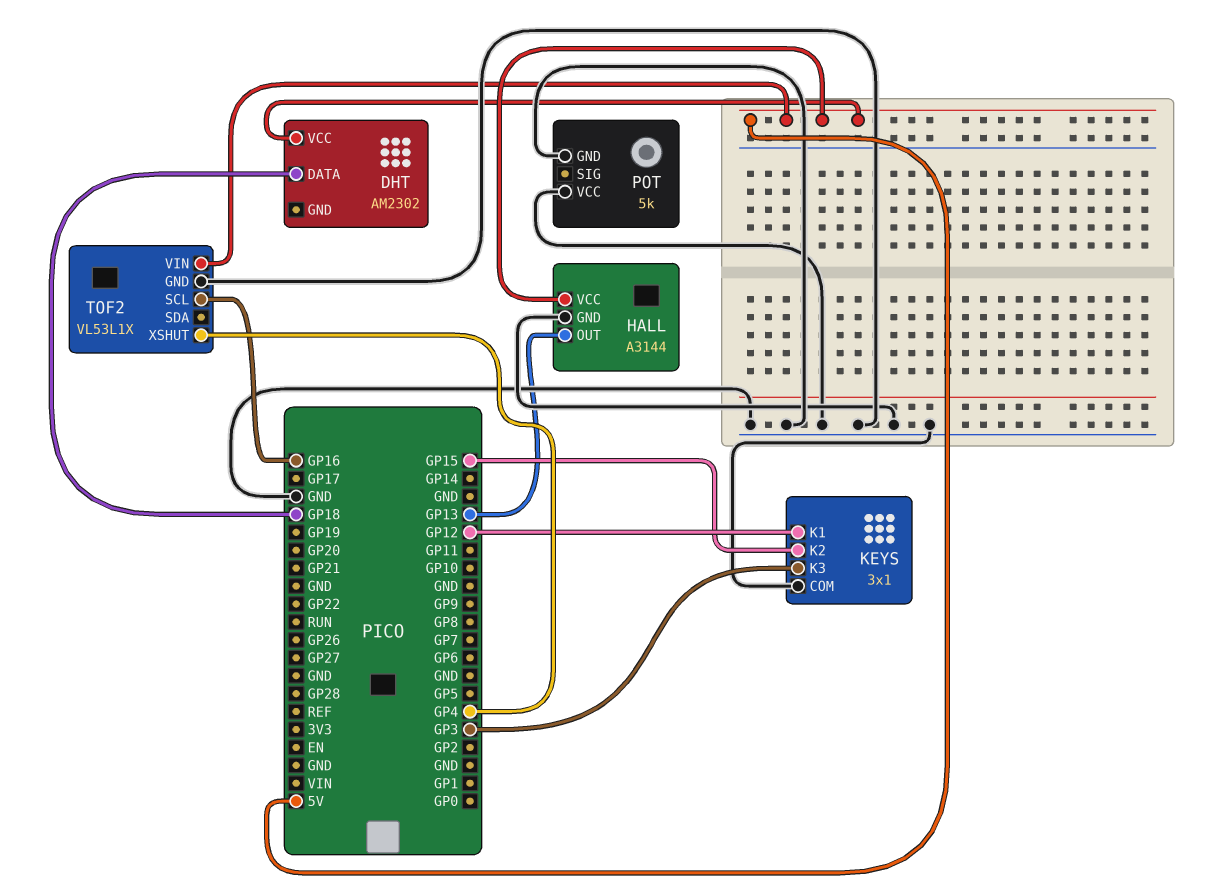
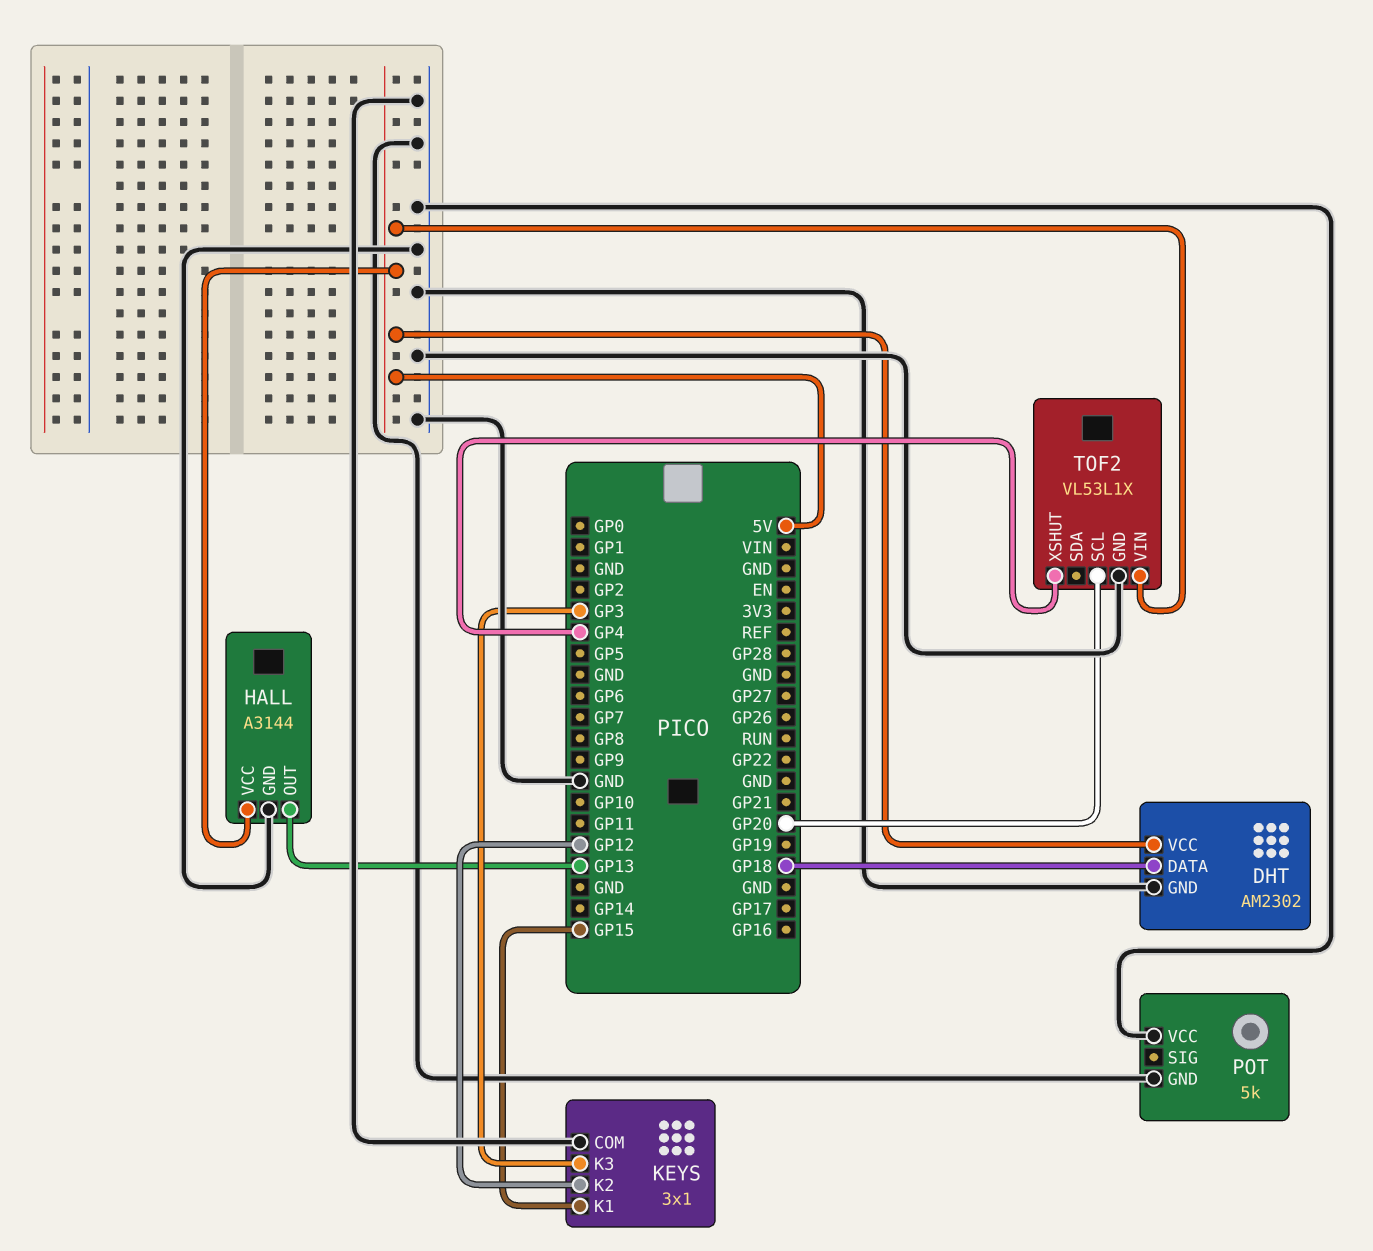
DHT pin GND: none -> GND
KEYS pin K1: GP12 -> GP15
KEYS pin K2: GP15 -> GP12
TOF2 pin SCL: GP16 -> GP20

